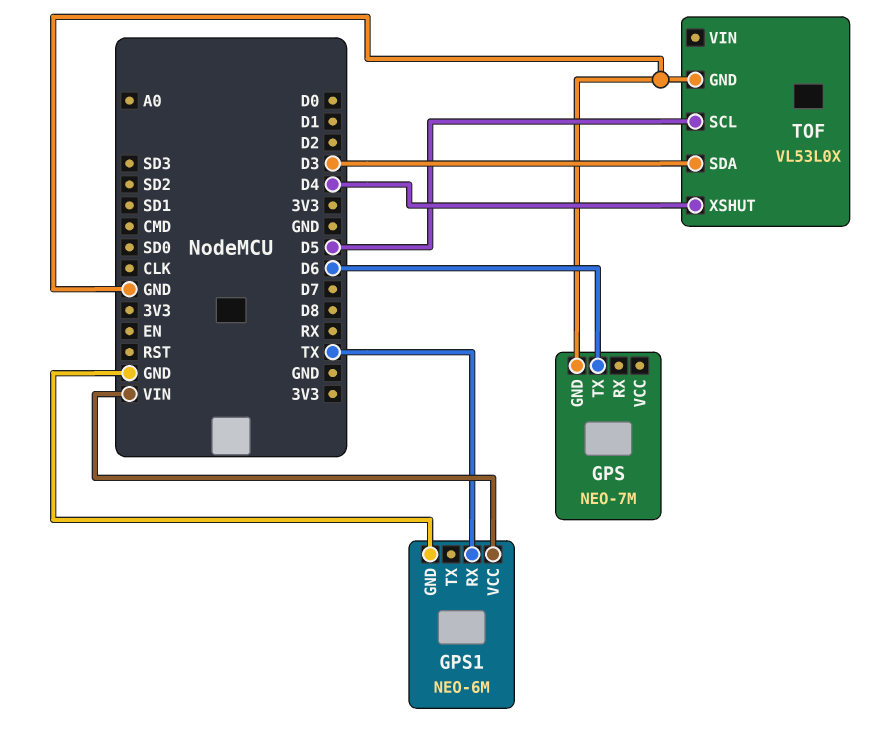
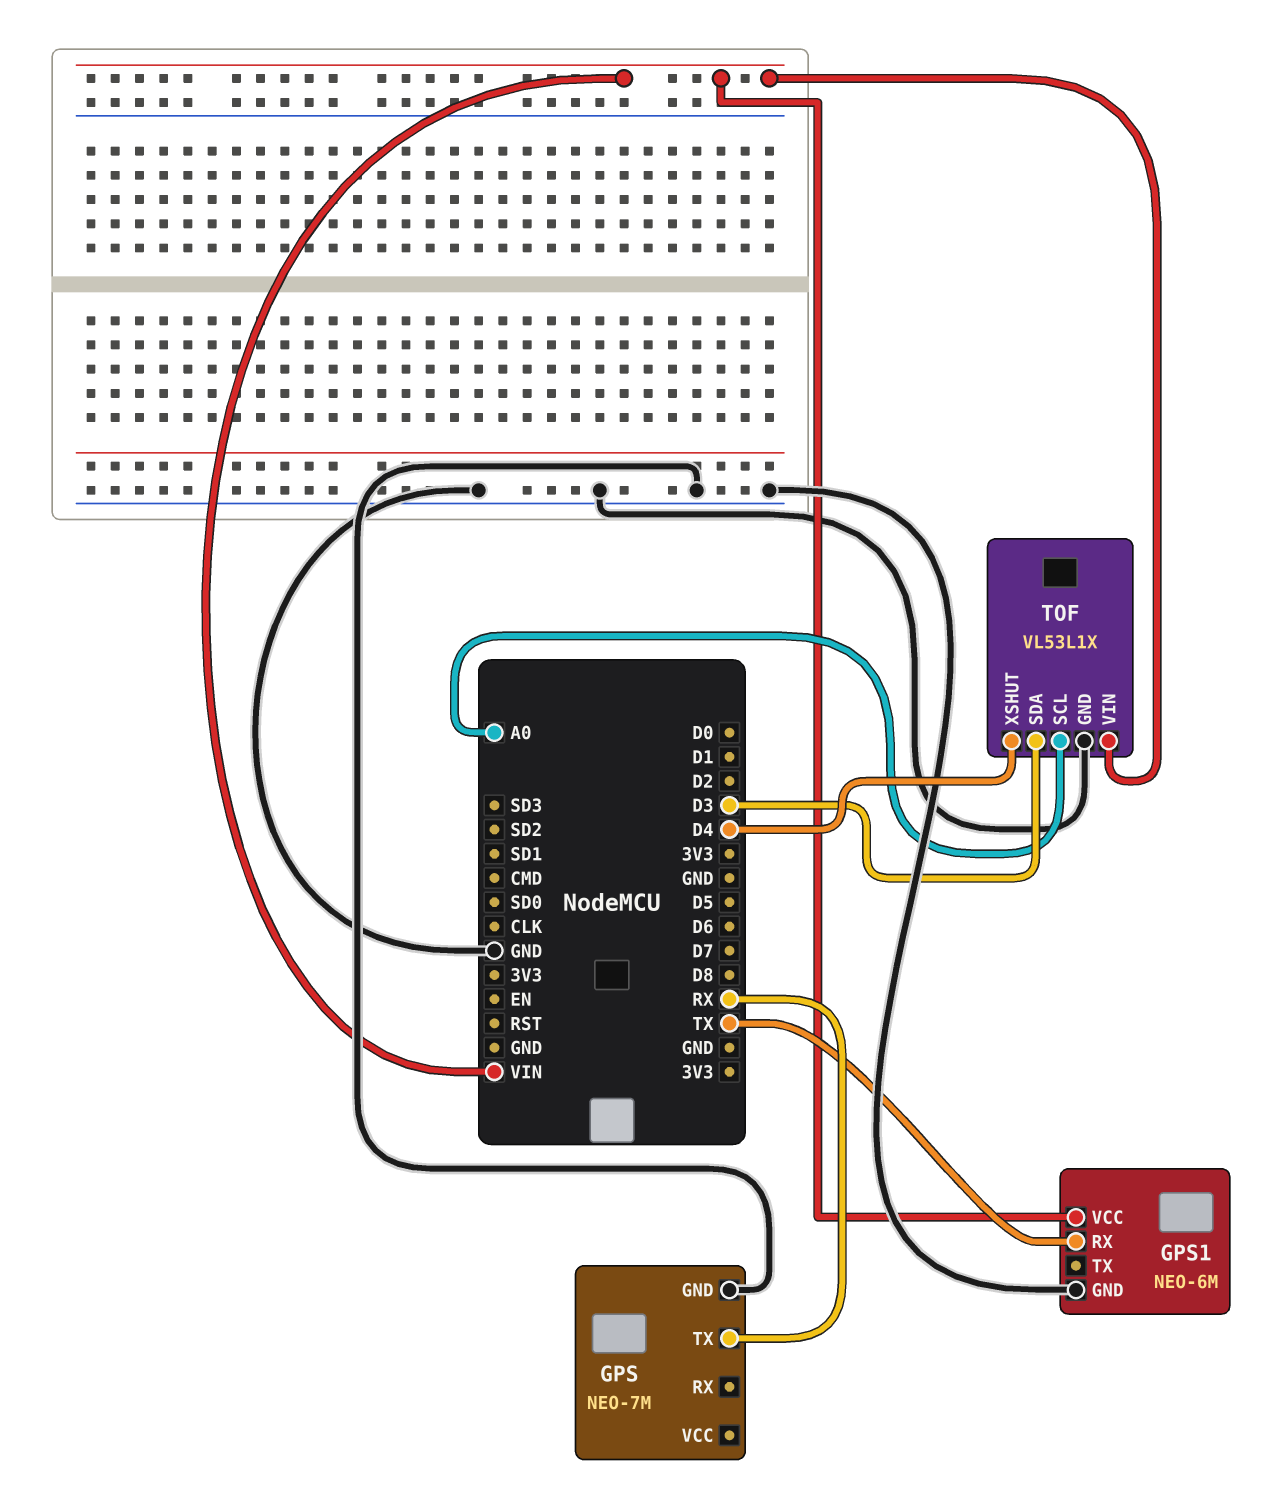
GPS pin TX: D6 -> RX
TOF: VL53L0X -> VL53L1X
TOF pin SCL: D5 -> A0
TOF pin VIN: none -> VIN

